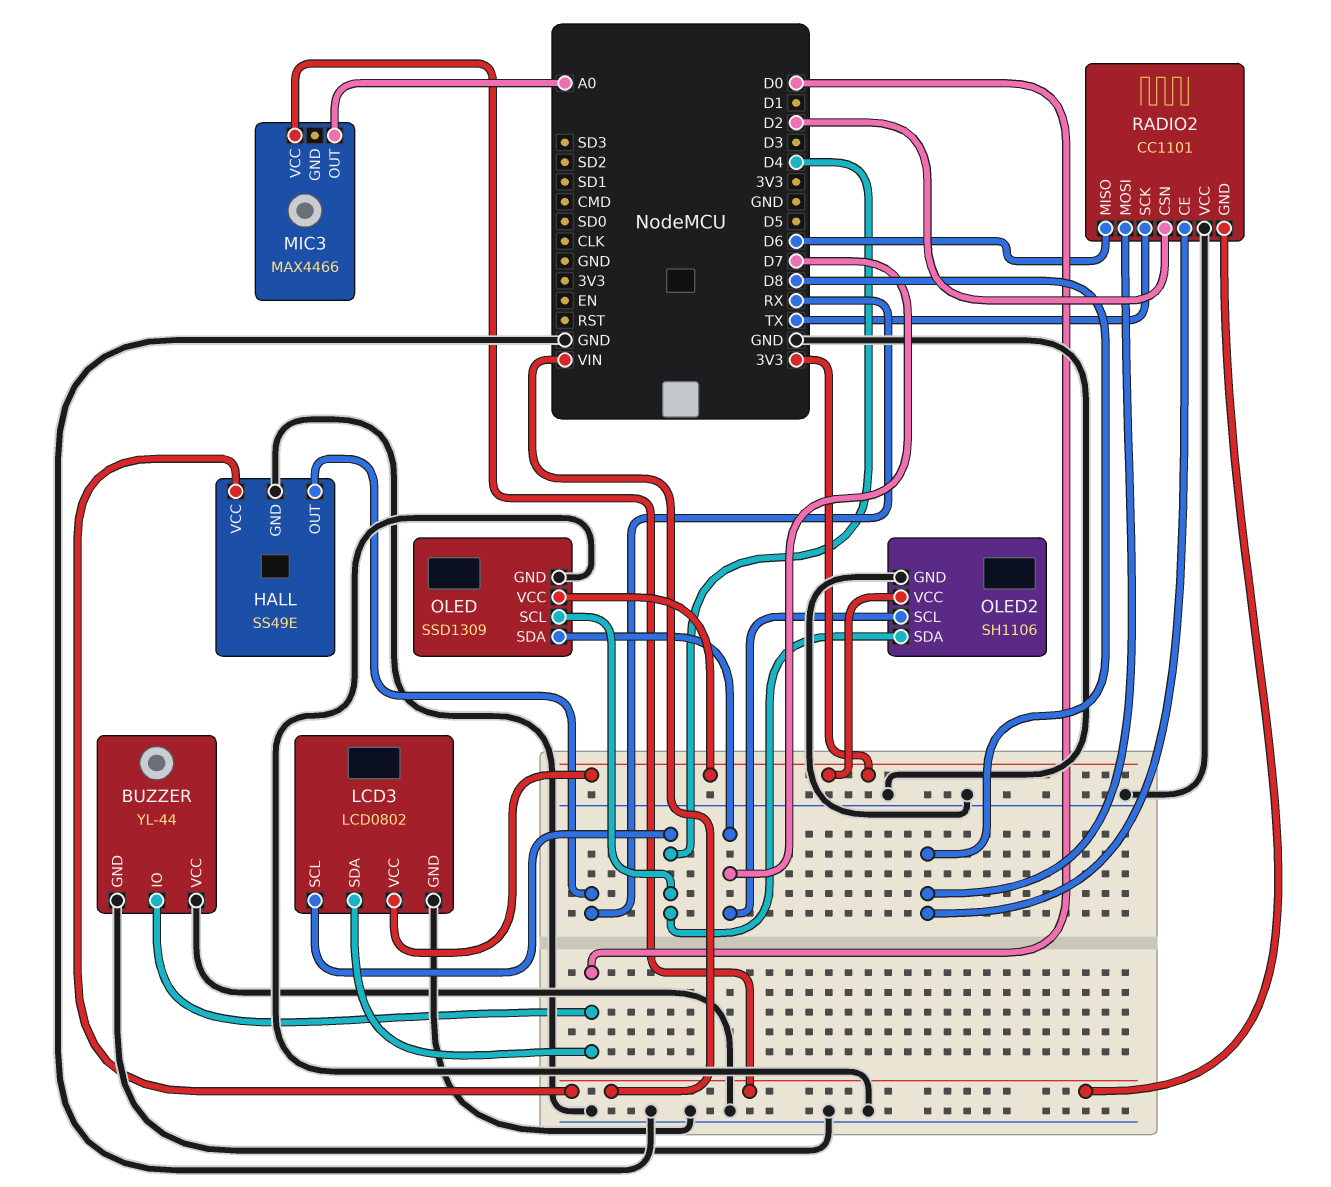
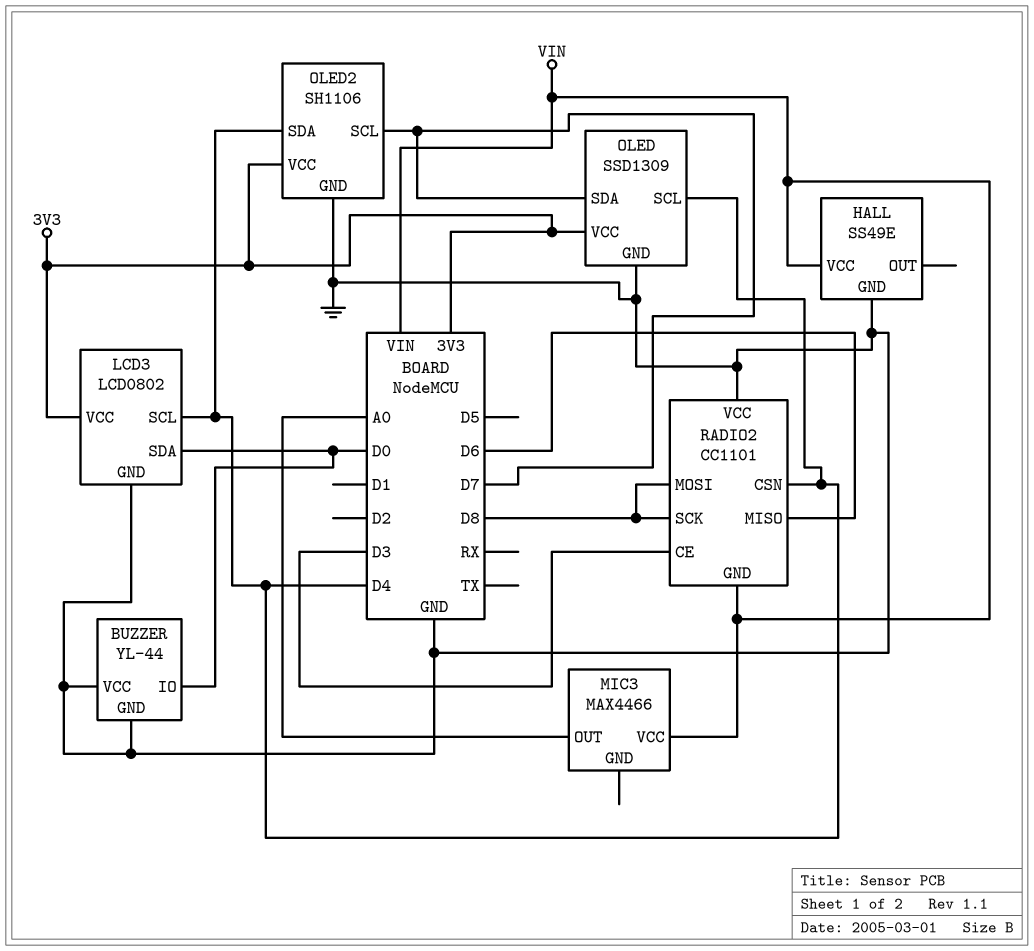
HALL pin OUT: RX -> none
RADIO2 pin CE: D8 -> D3
RADIO2 pin CSN: D2 -> D4
RADIO2 pin SCK: TX -> D8

